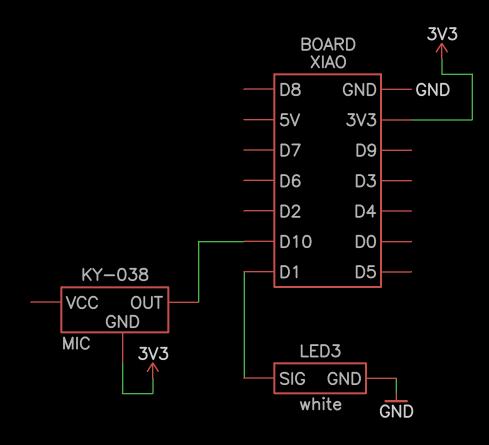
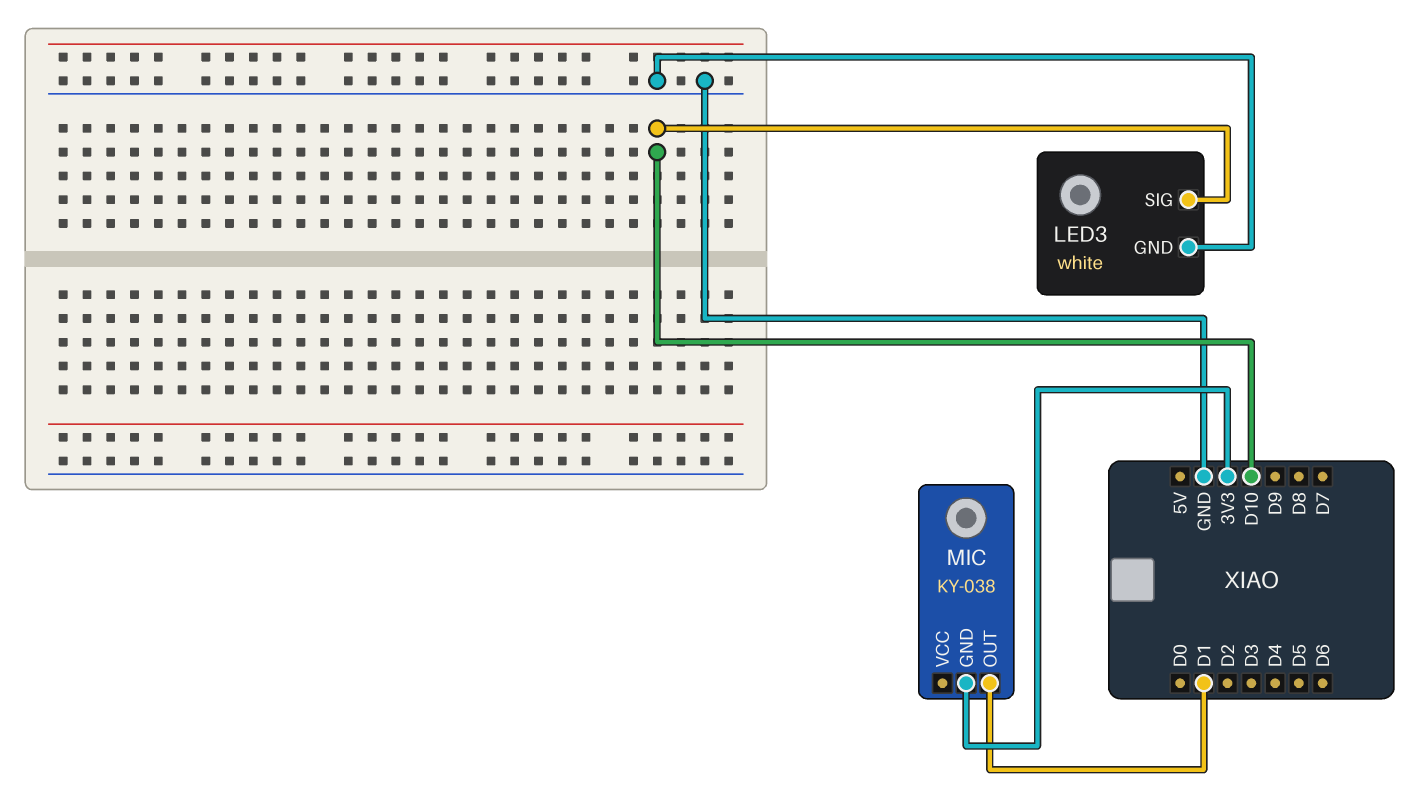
LED3 pin SIG: D1 -> D10
MIC pin OUT: D10 -> D1

